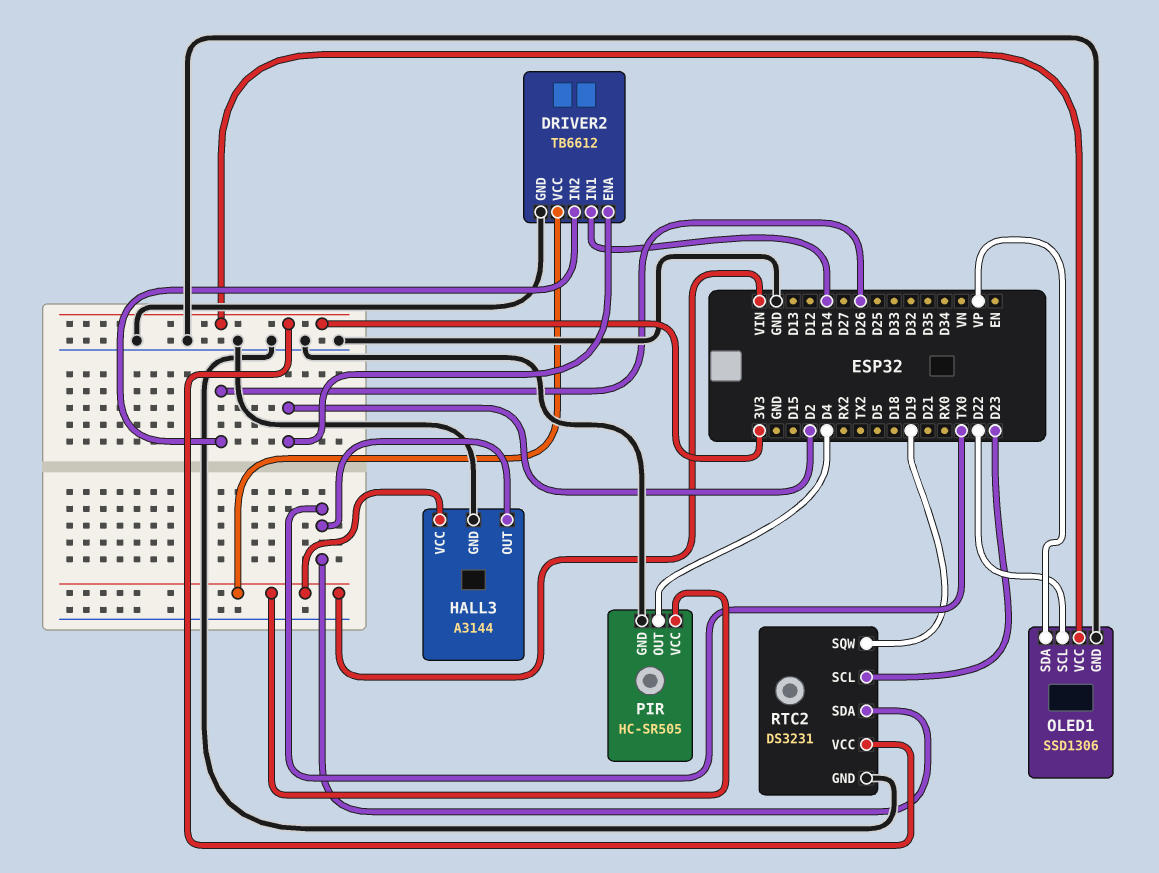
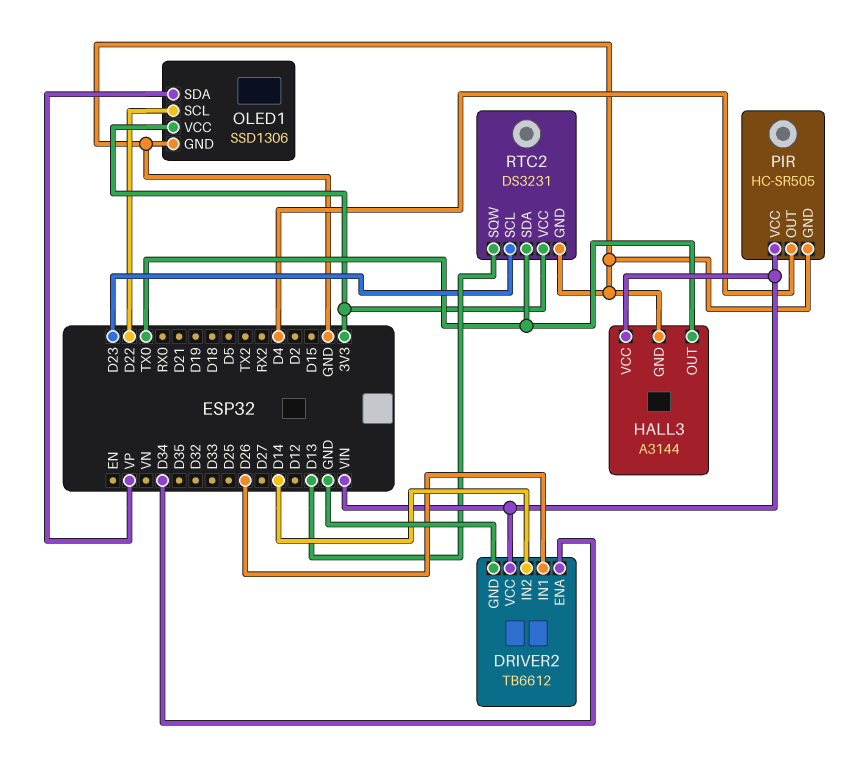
DRIVER2 pin ENA: D2 -> D34
DRIVER2 pin IN1: D14 -> D26
DRIVER2 pin IN2: D26 -> D14
RTC2 pin SQW: D19 -> D13

